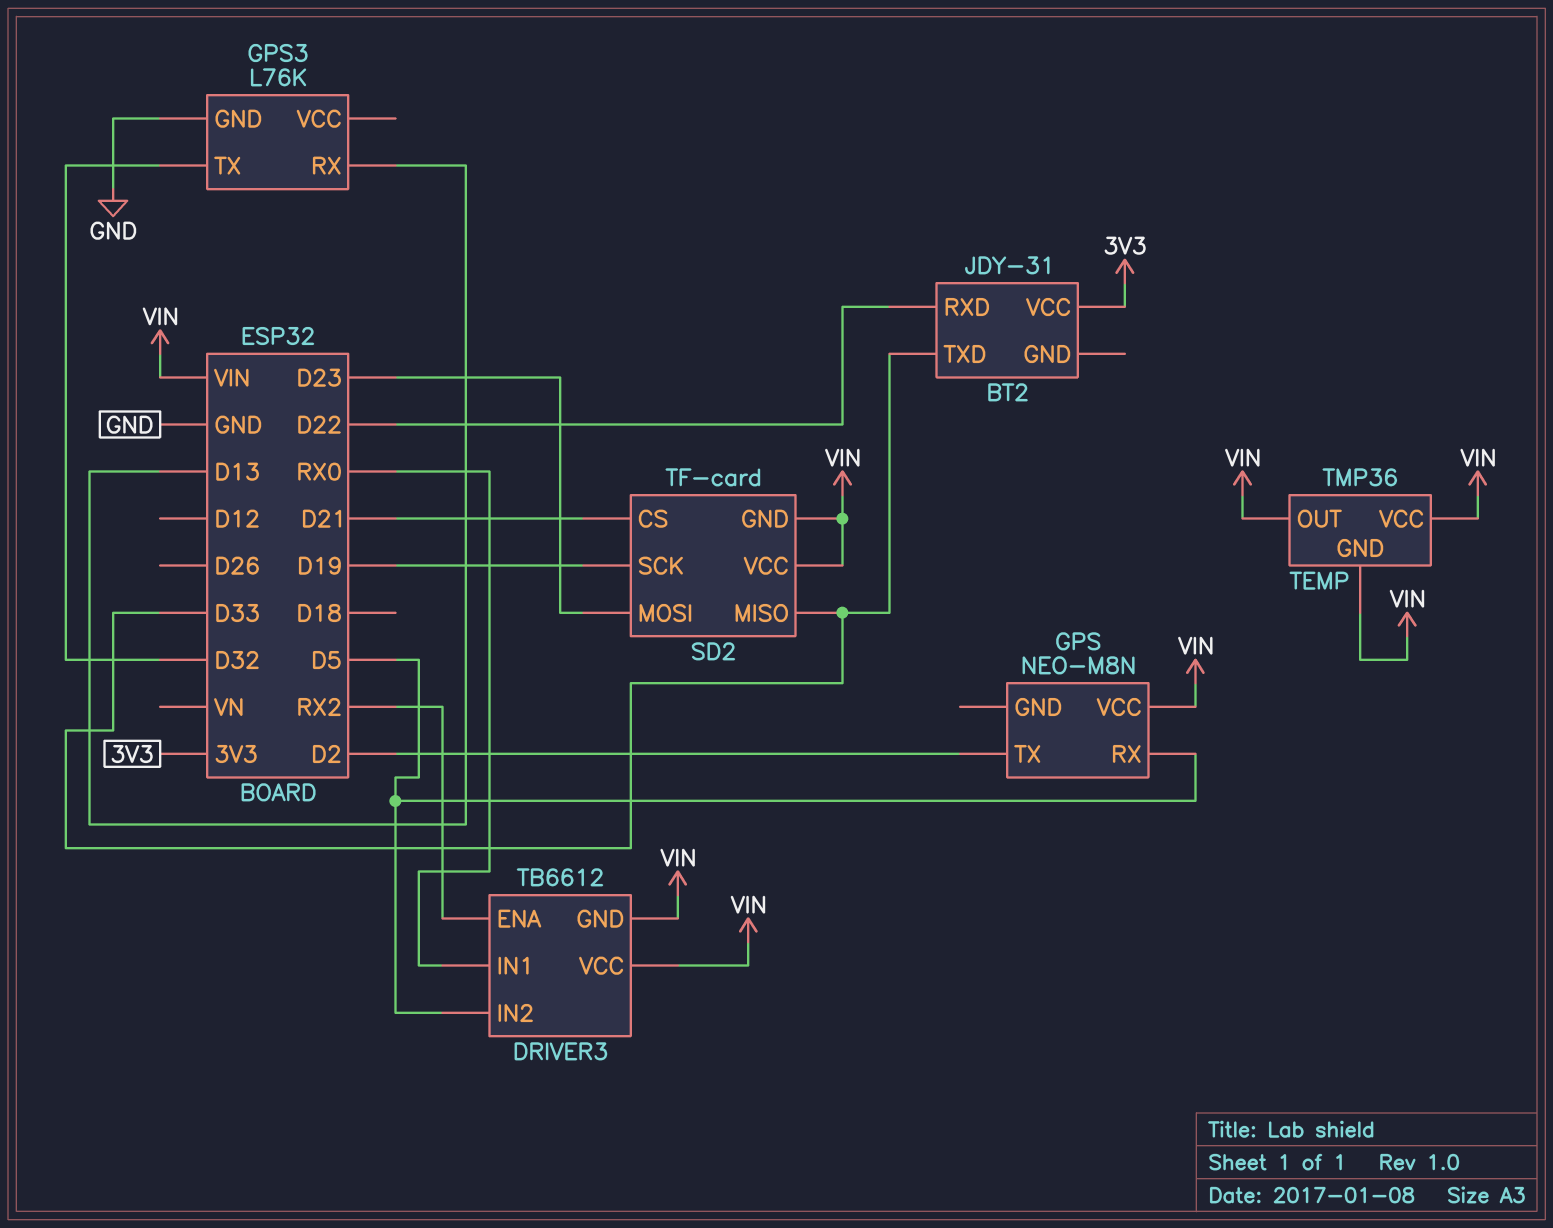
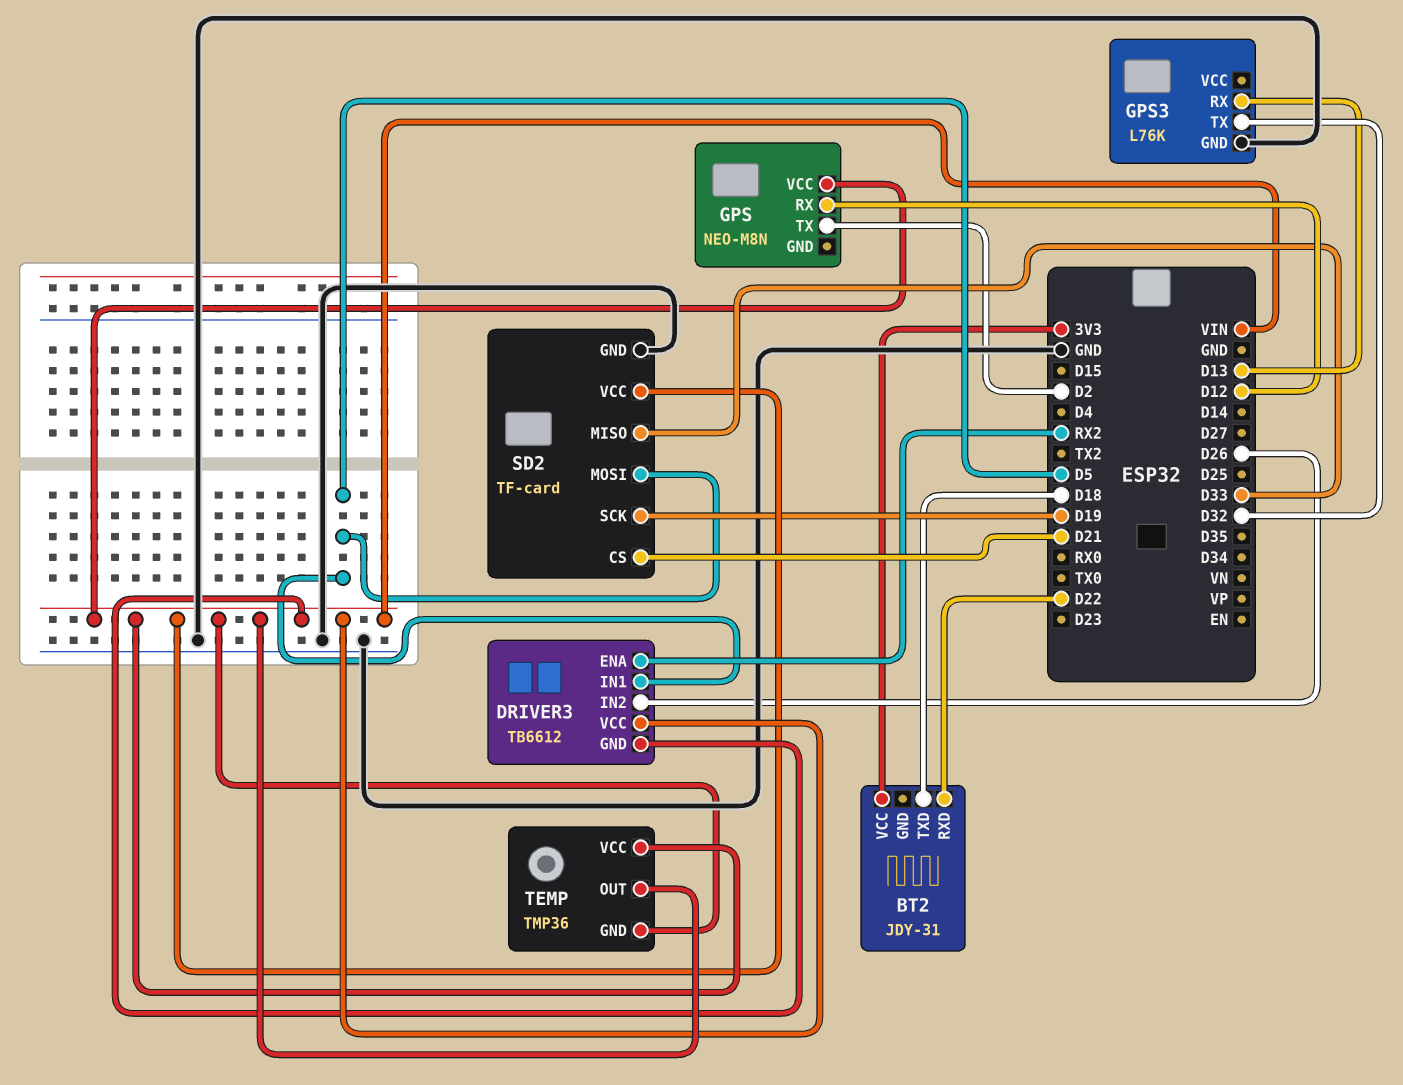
BT2 pin TXD: D33 -> D18
DRIVER3 pin IN1: RX0 -> D5
DRIVER3 pin IN2: D5 -> D26
GPS pin RX: D5 -> D12
SD2 pin GND: VIN -> GND
SD2 pin MOSI: D23 -> D5

